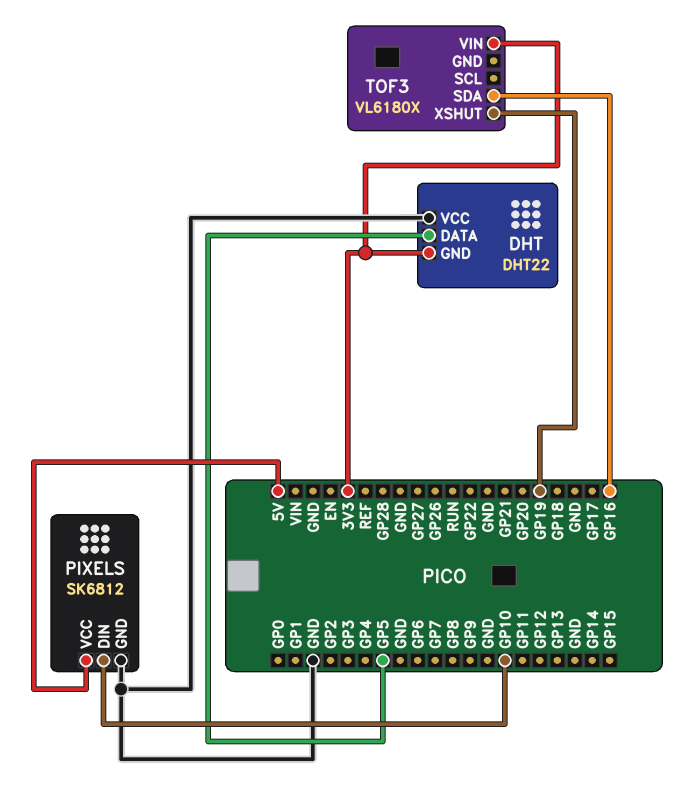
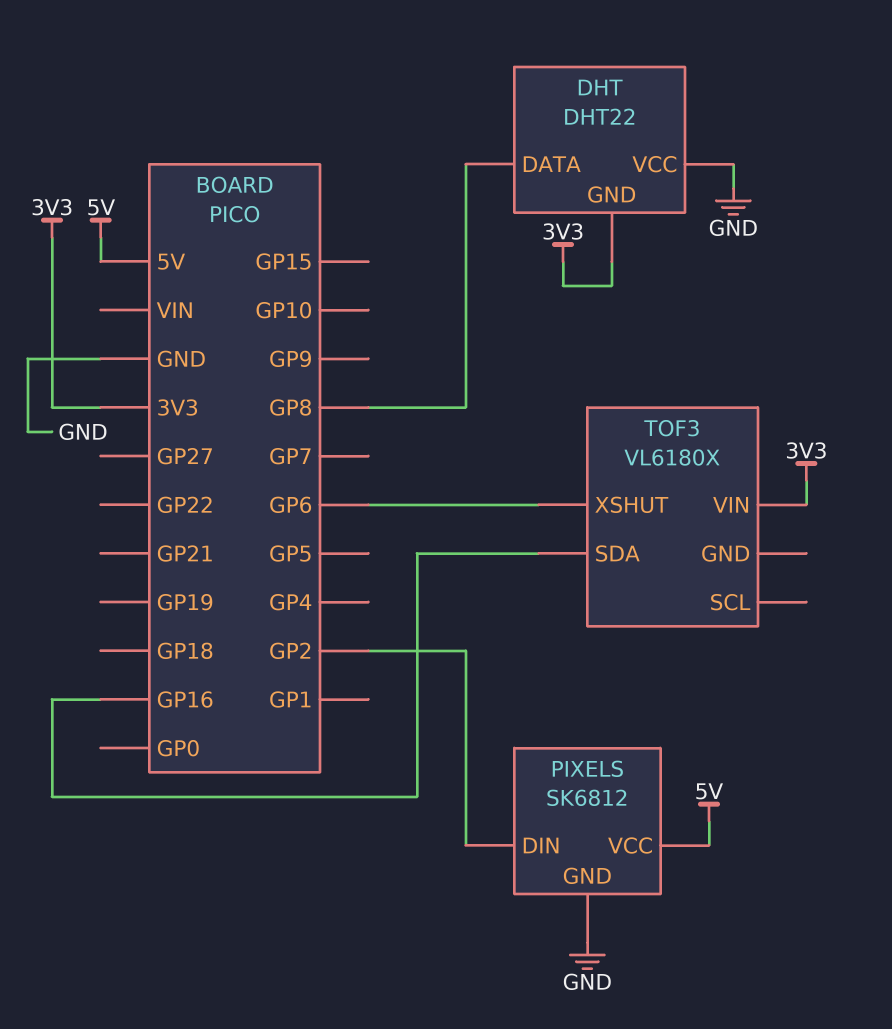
DHT pin DATA: GP5 -> GP8
PIXELS pin DIN: GP10 -> GP2
TOF3 pin XSHUT: GP19 -> GP6

